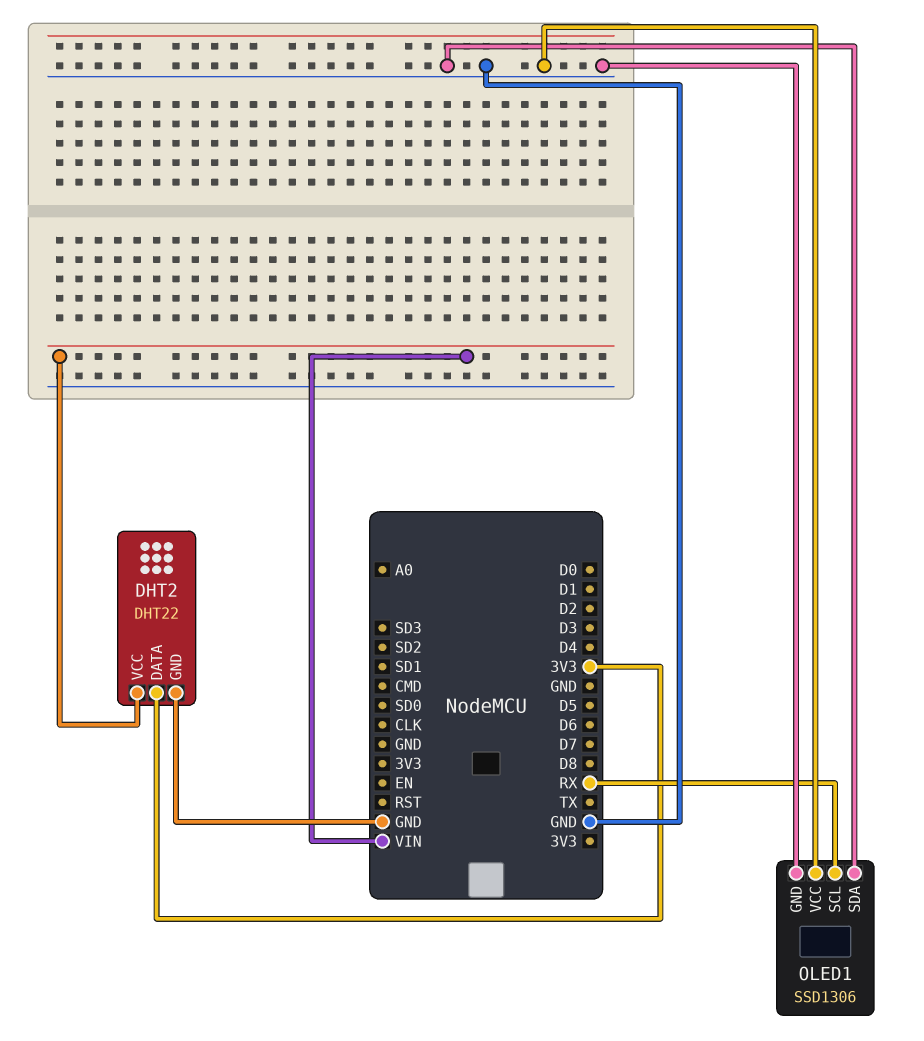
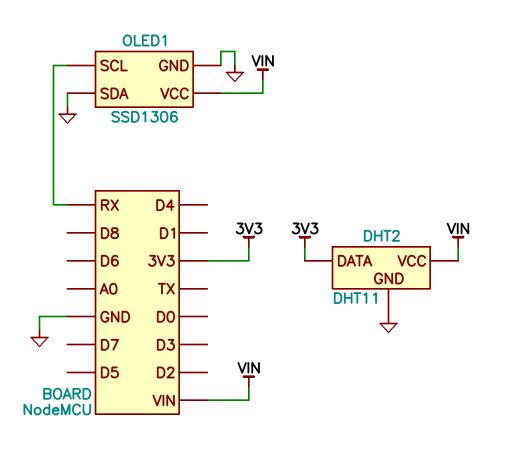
DHT2: DHT22 -> DHT11
OLED1 pin VCC: GND -> VIN

